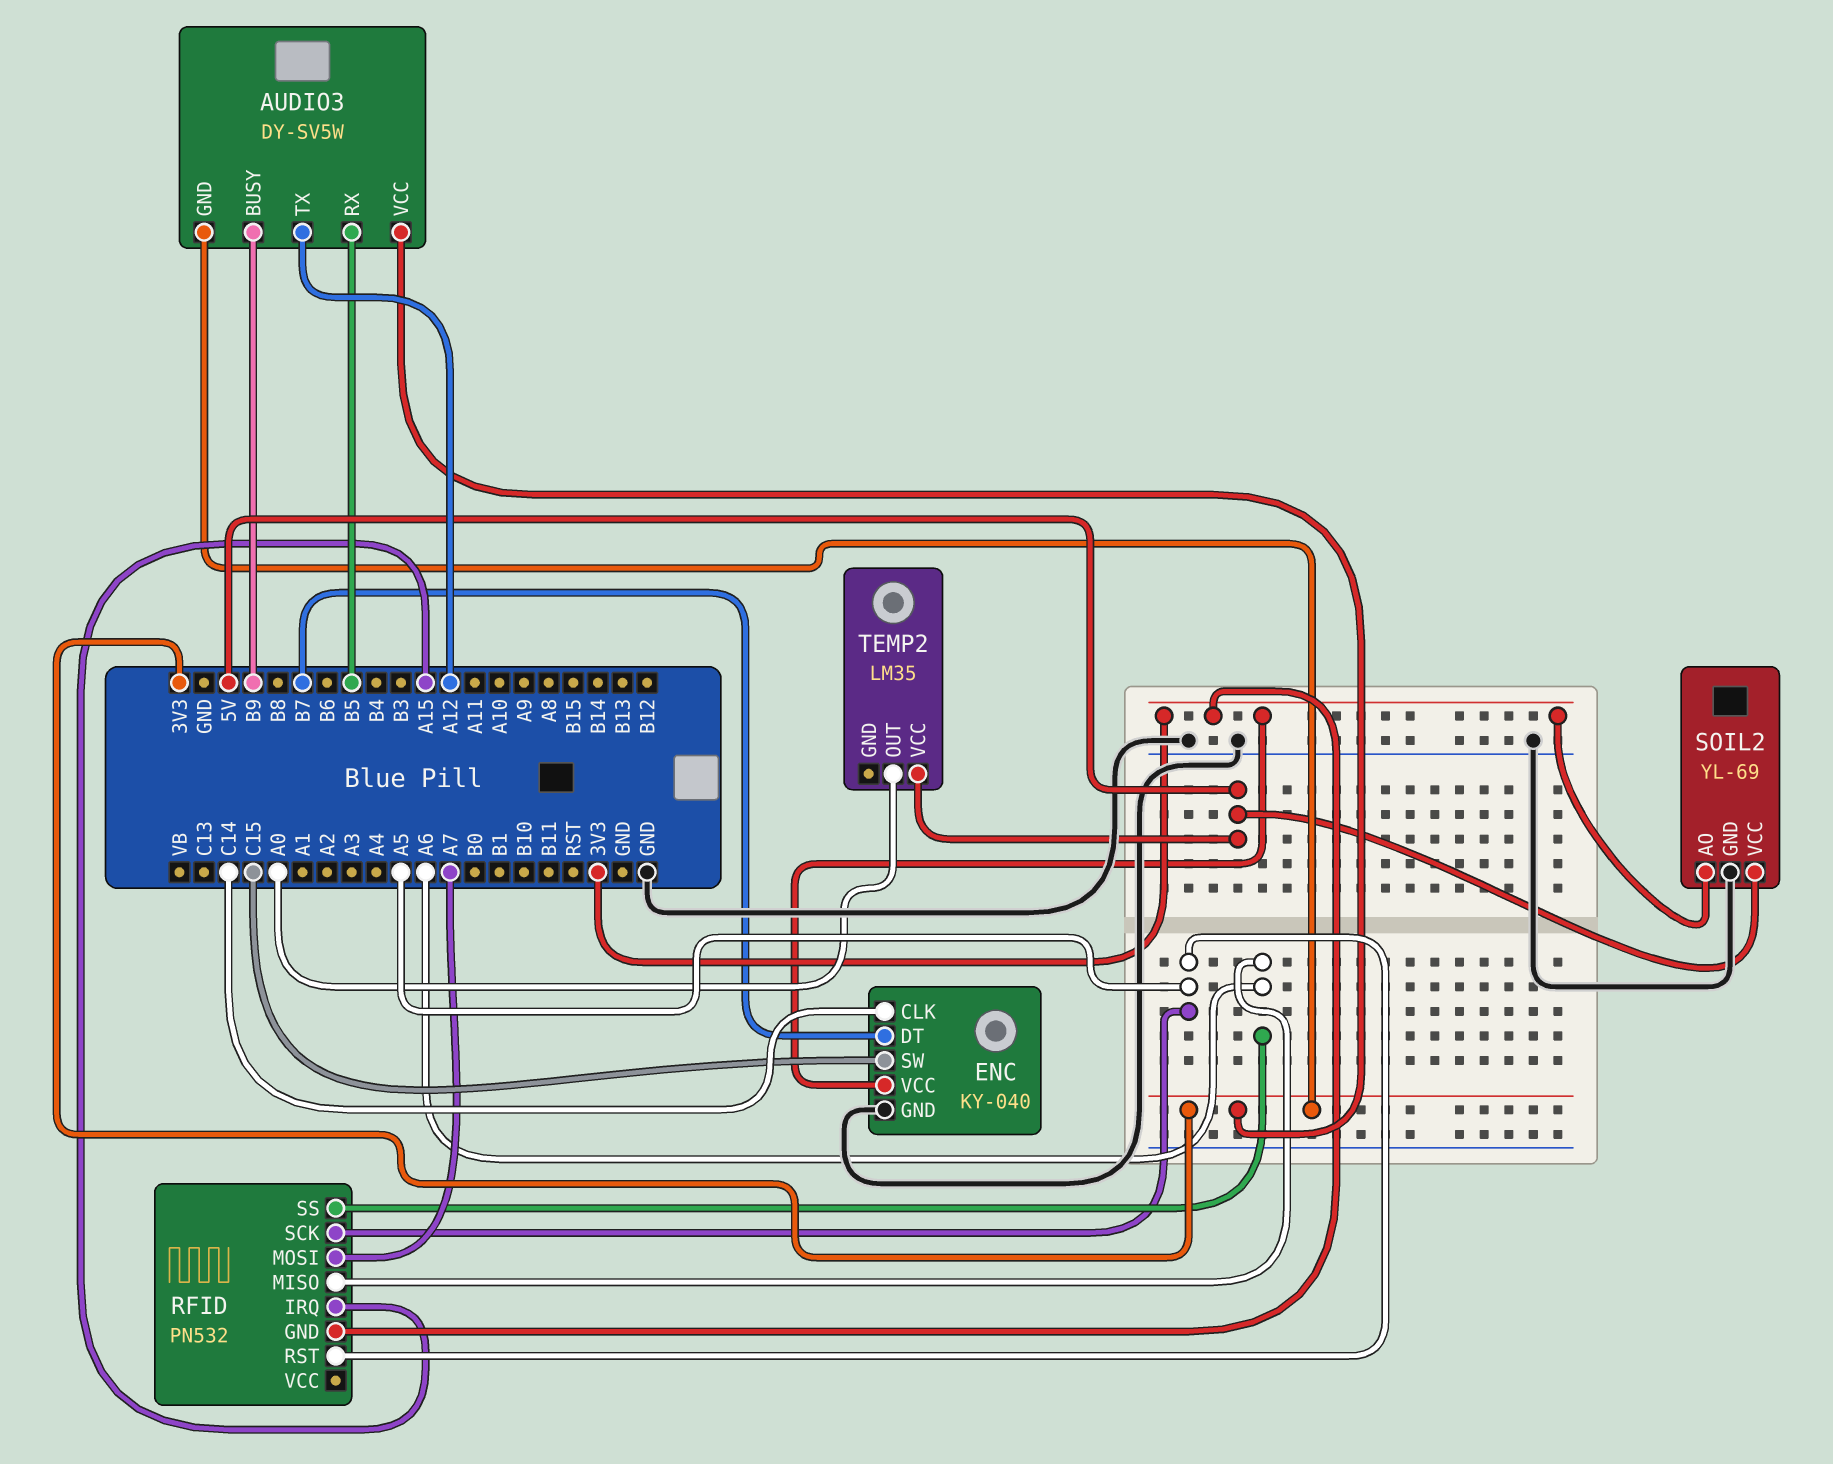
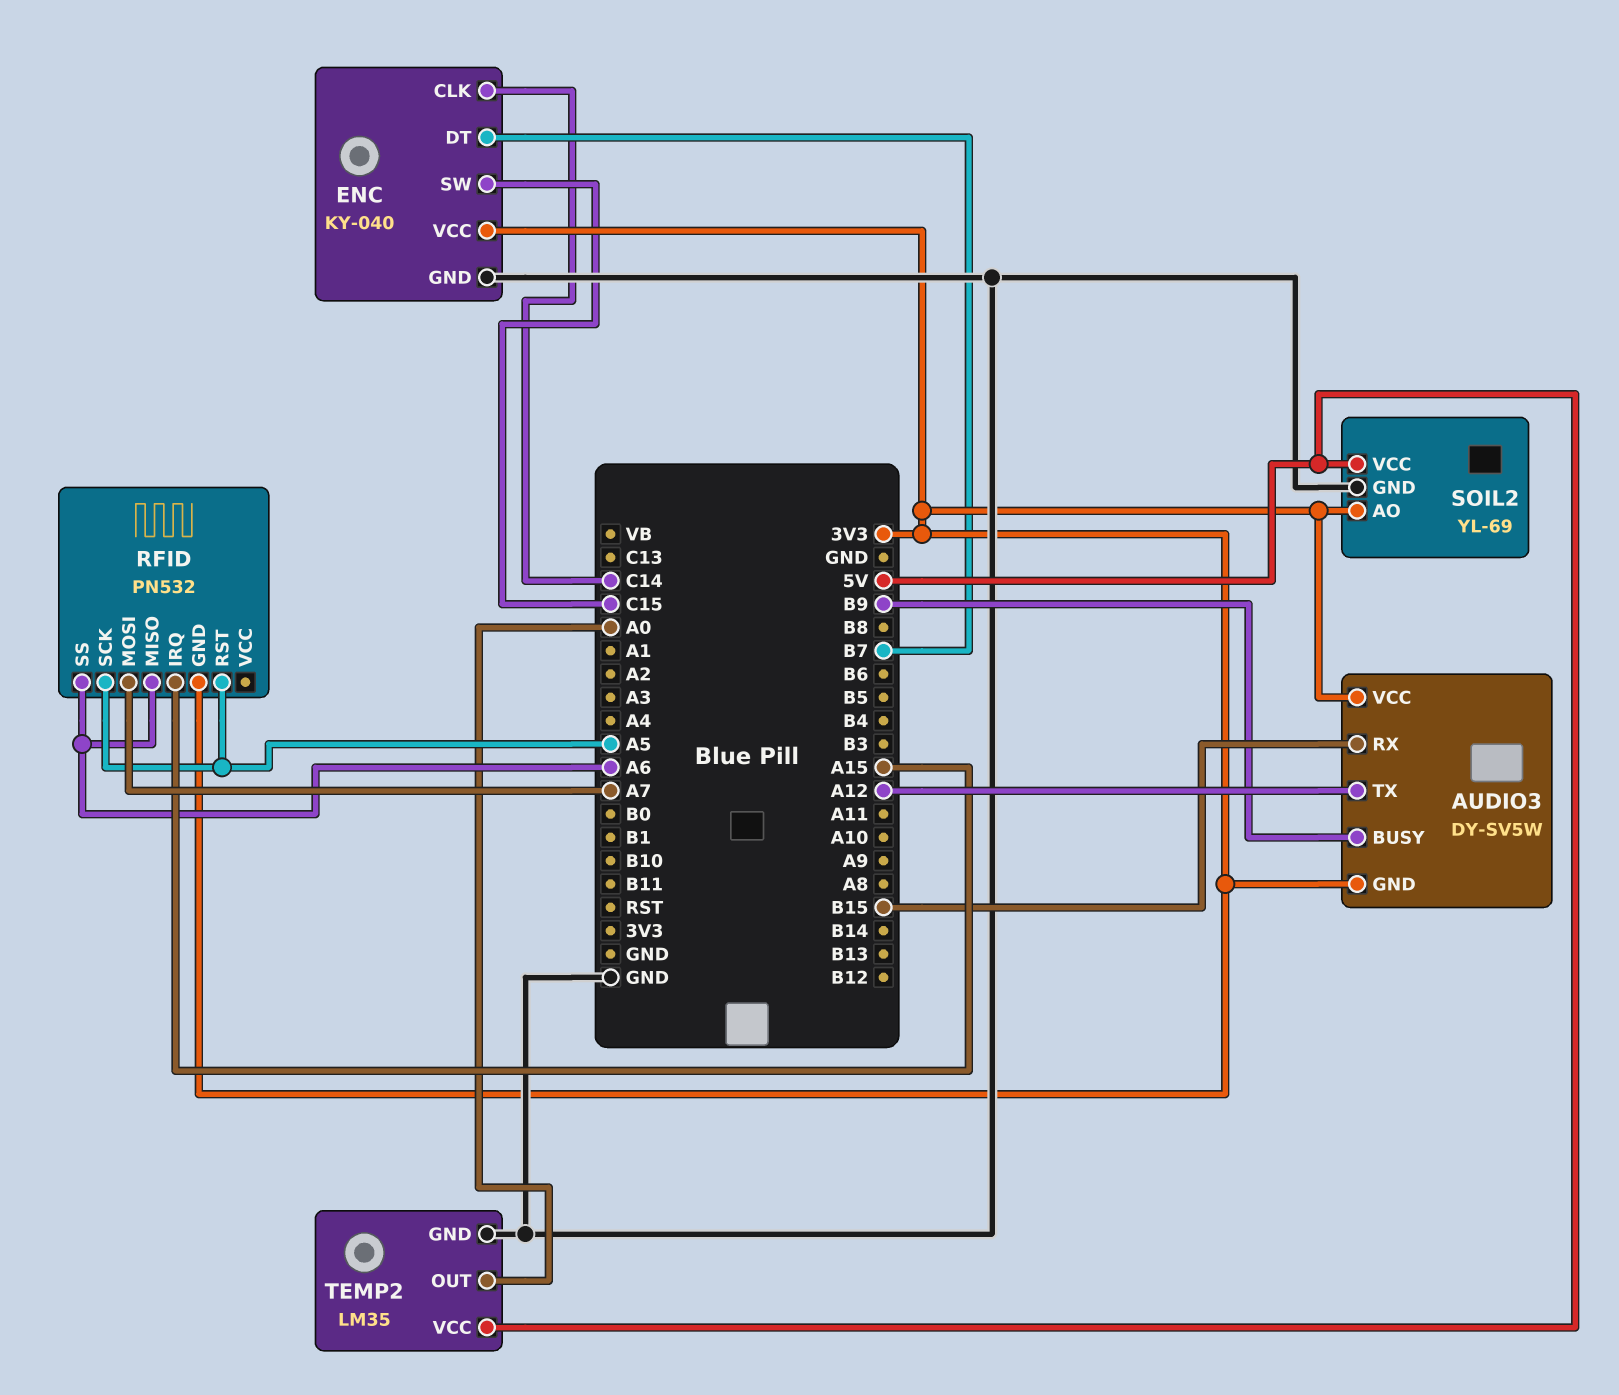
AUDIO3 pin RX: B5 -> B15
TEMP2 pin GND: none -> GND

